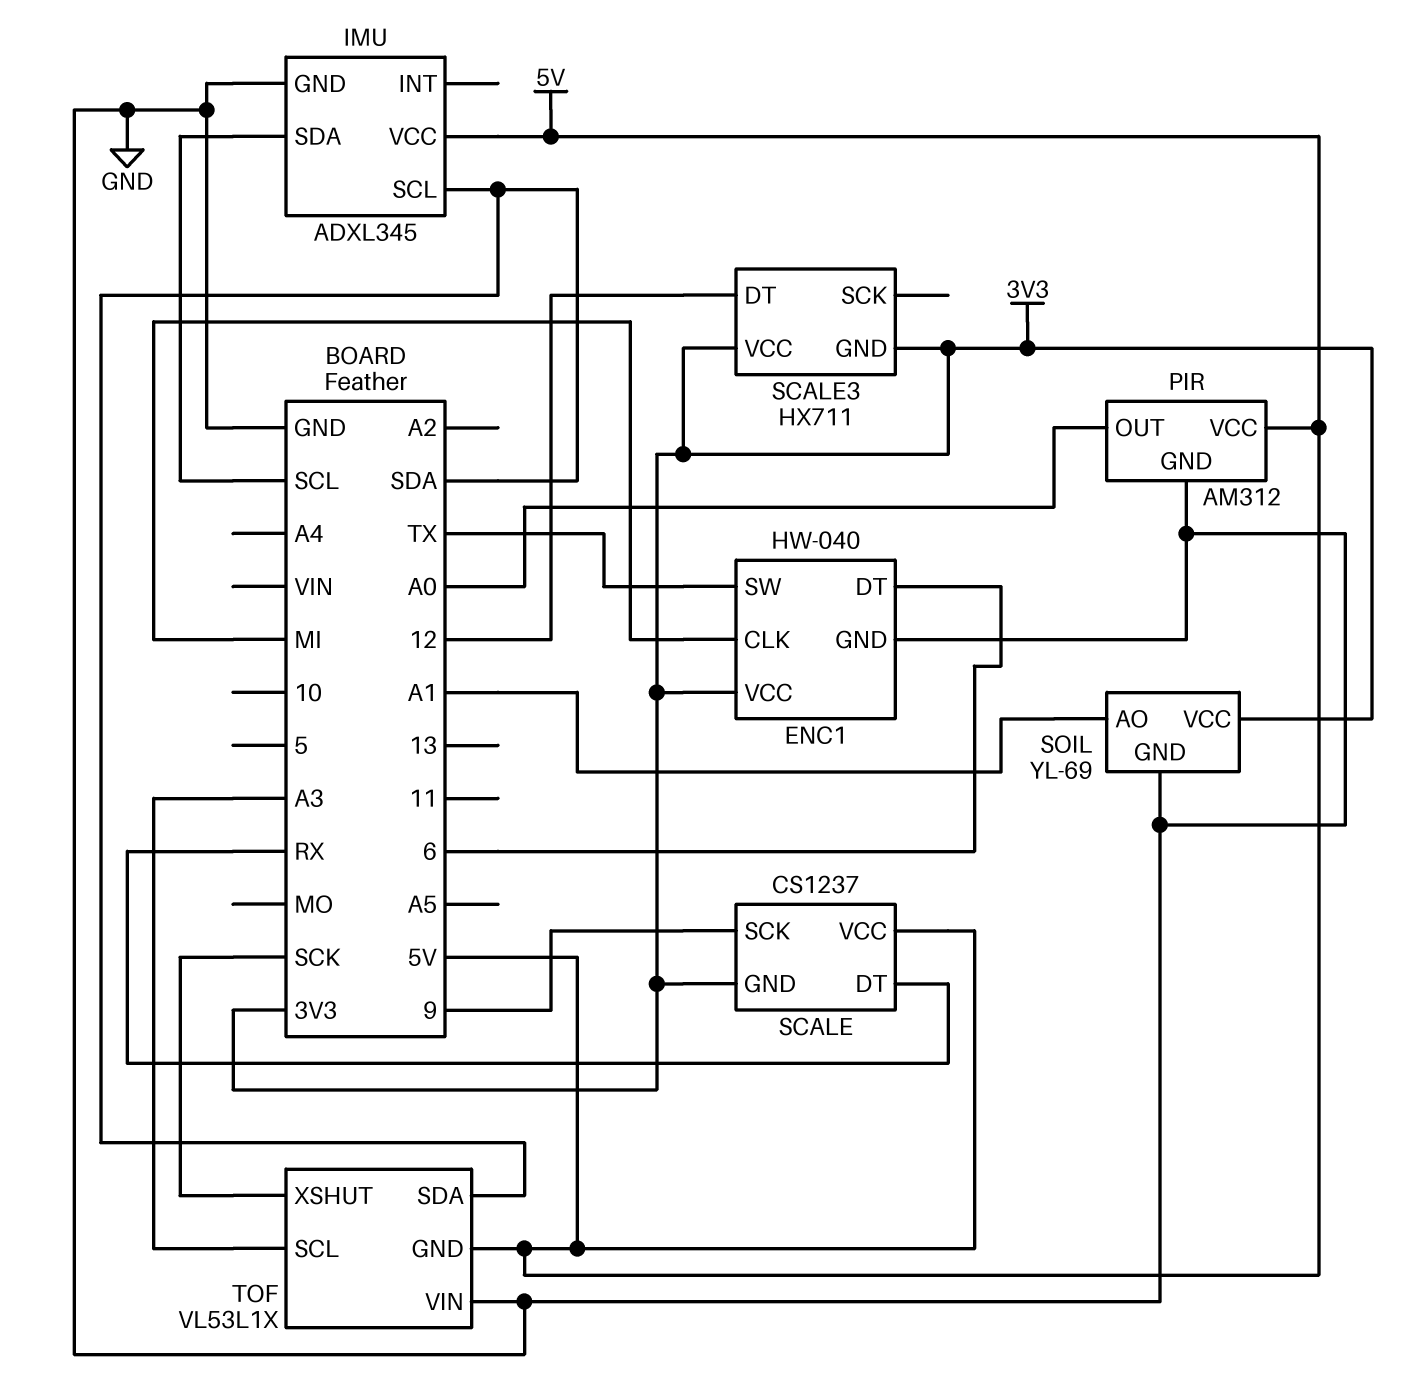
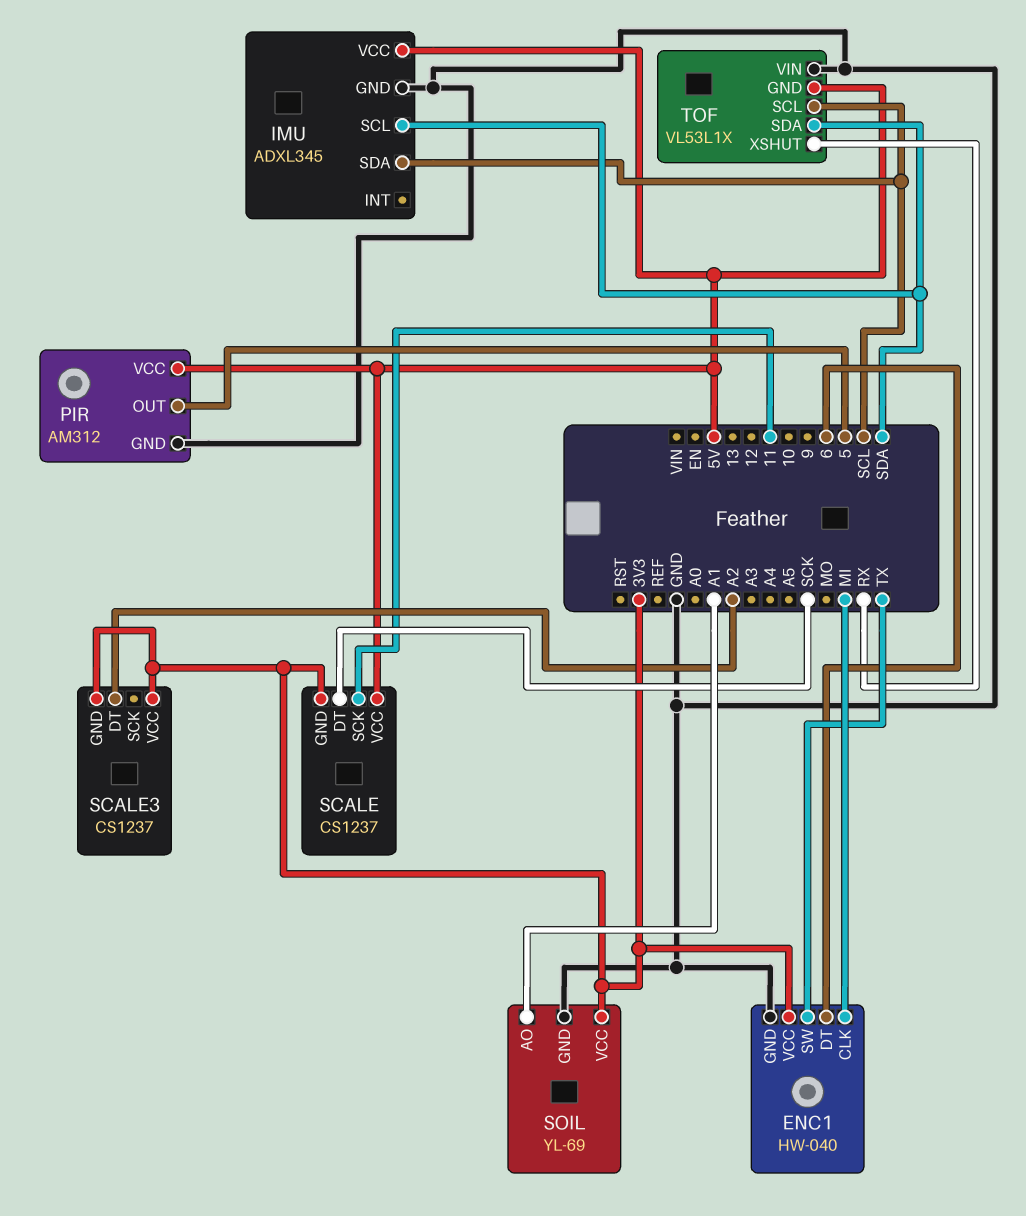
PIR pin OUT: A0 -> 5
SCALE pin DT: RX -> SCK
SCALE pin SCK: 9 -> 11
SCALE3: HX711 -> CS1237
SCALE3 pin DT: 12 -> A2
TOF pin SCL: A3 -> SCL
TOF pin XSHUT: SCK -> RX

